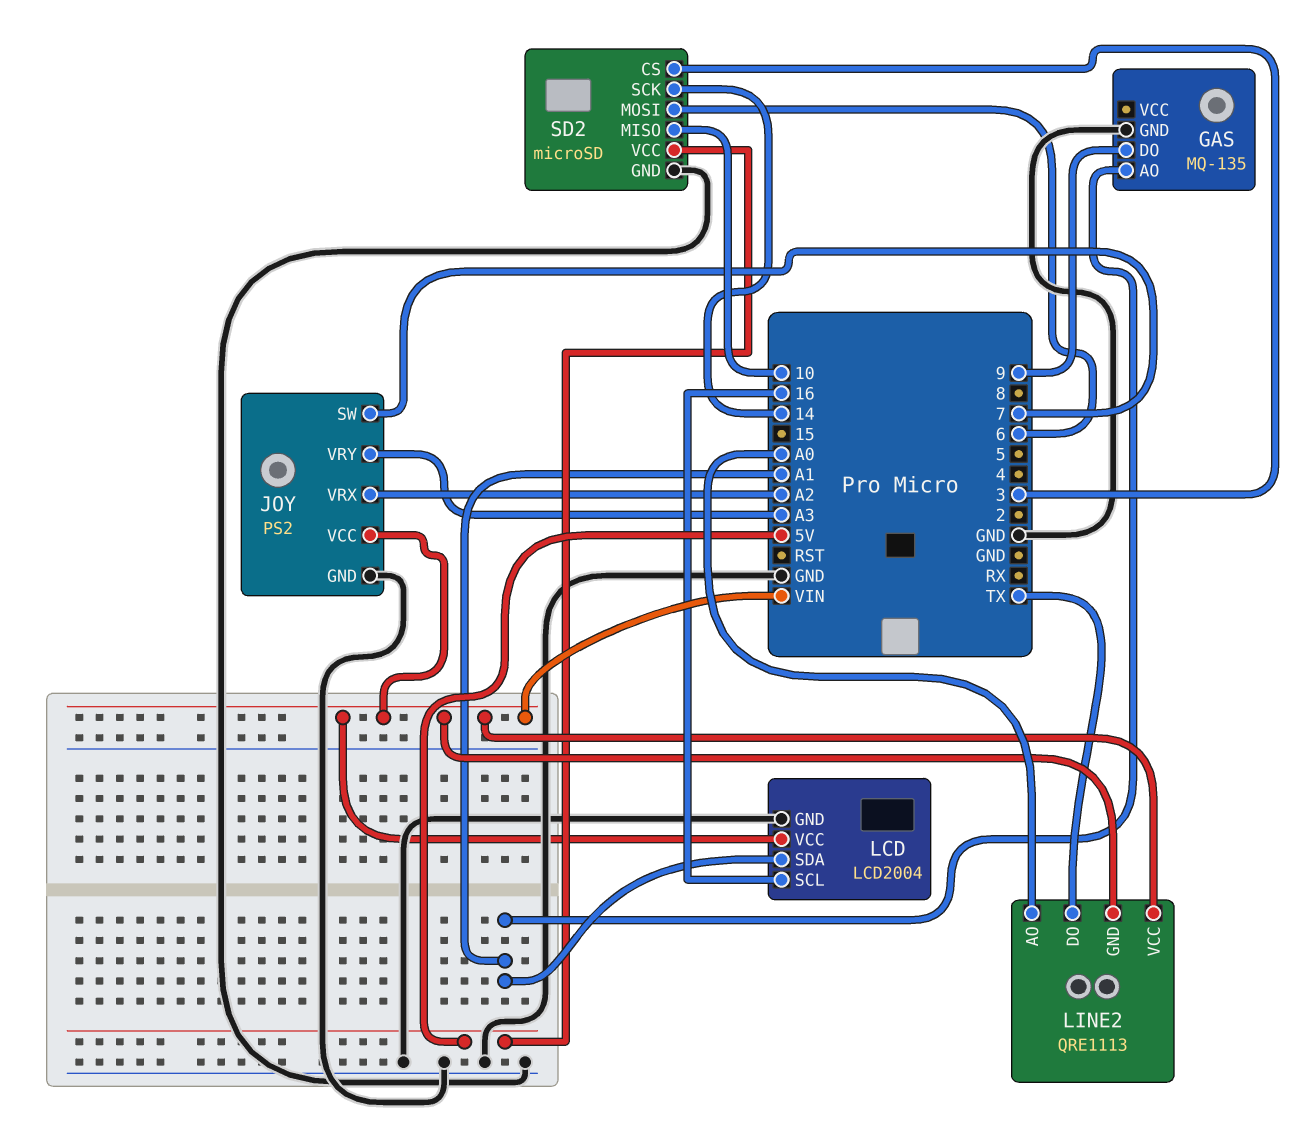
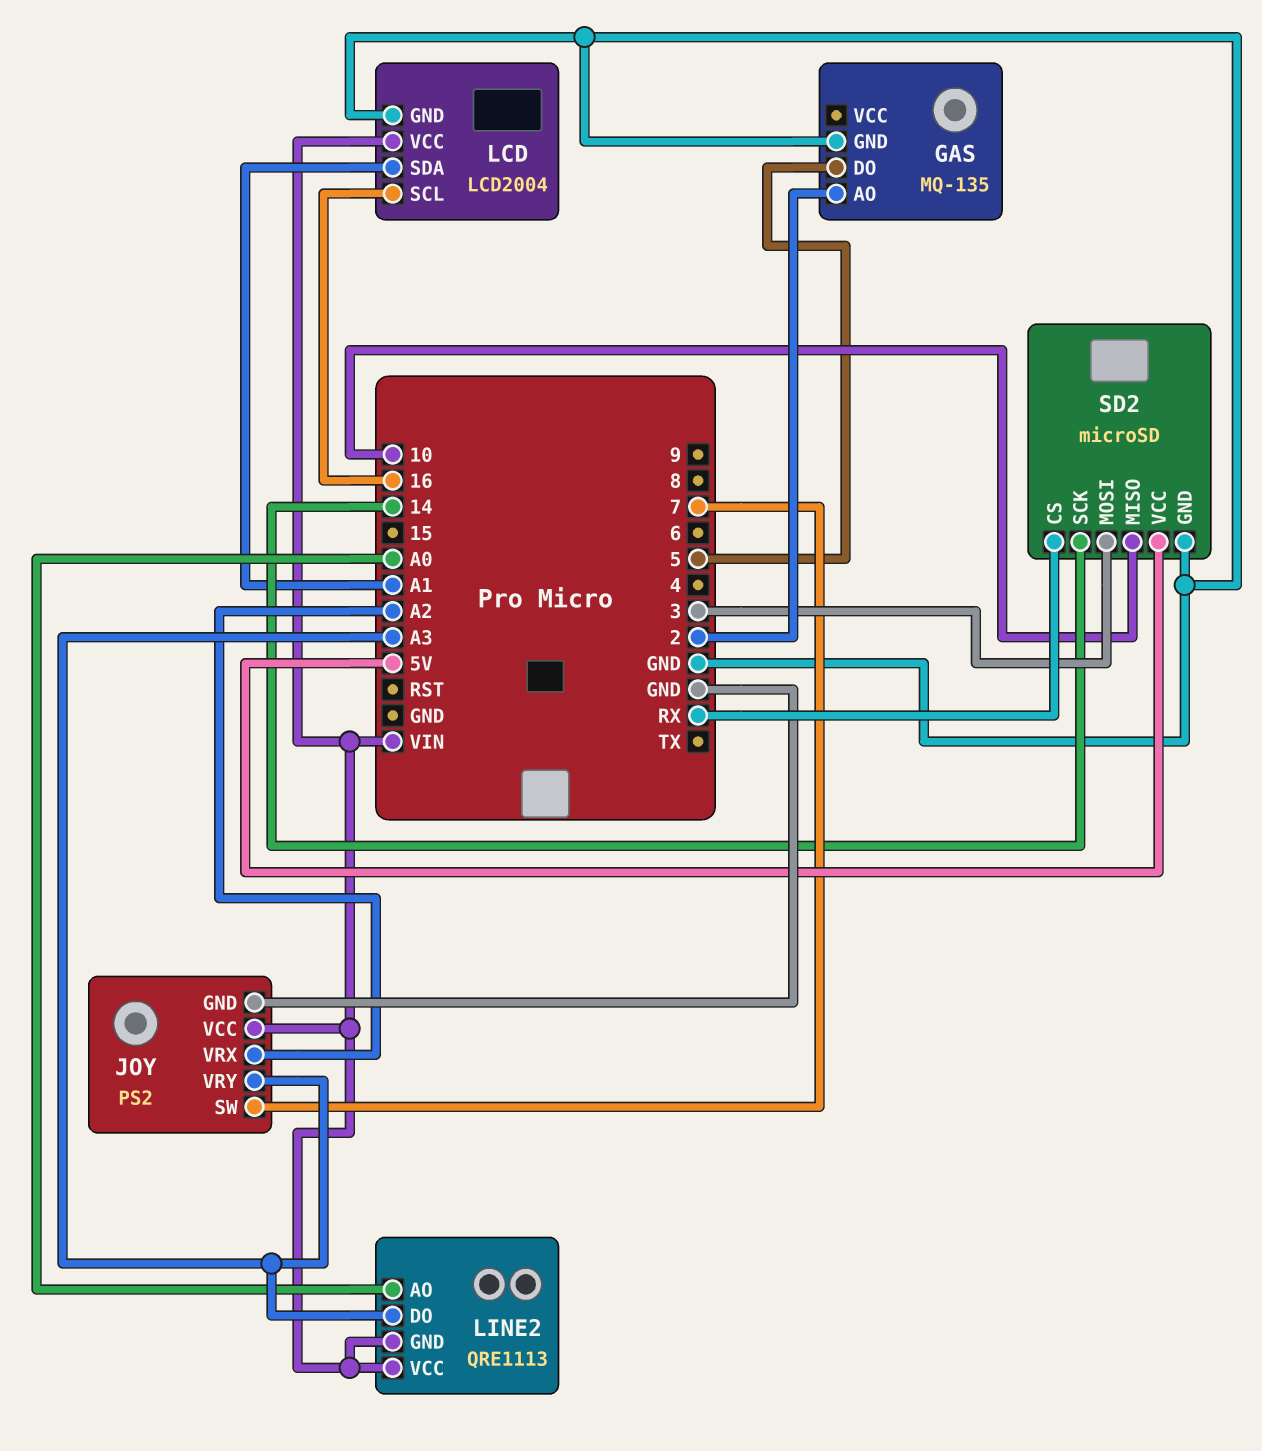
GAS pin AO: A1 -> 2
GAS pin DO: 9 -> 5
LINE2 pin DO: TX -> A3
SD2 pin CS: 3 -> RX
SD2 pin MOSI: 6 -> 3

